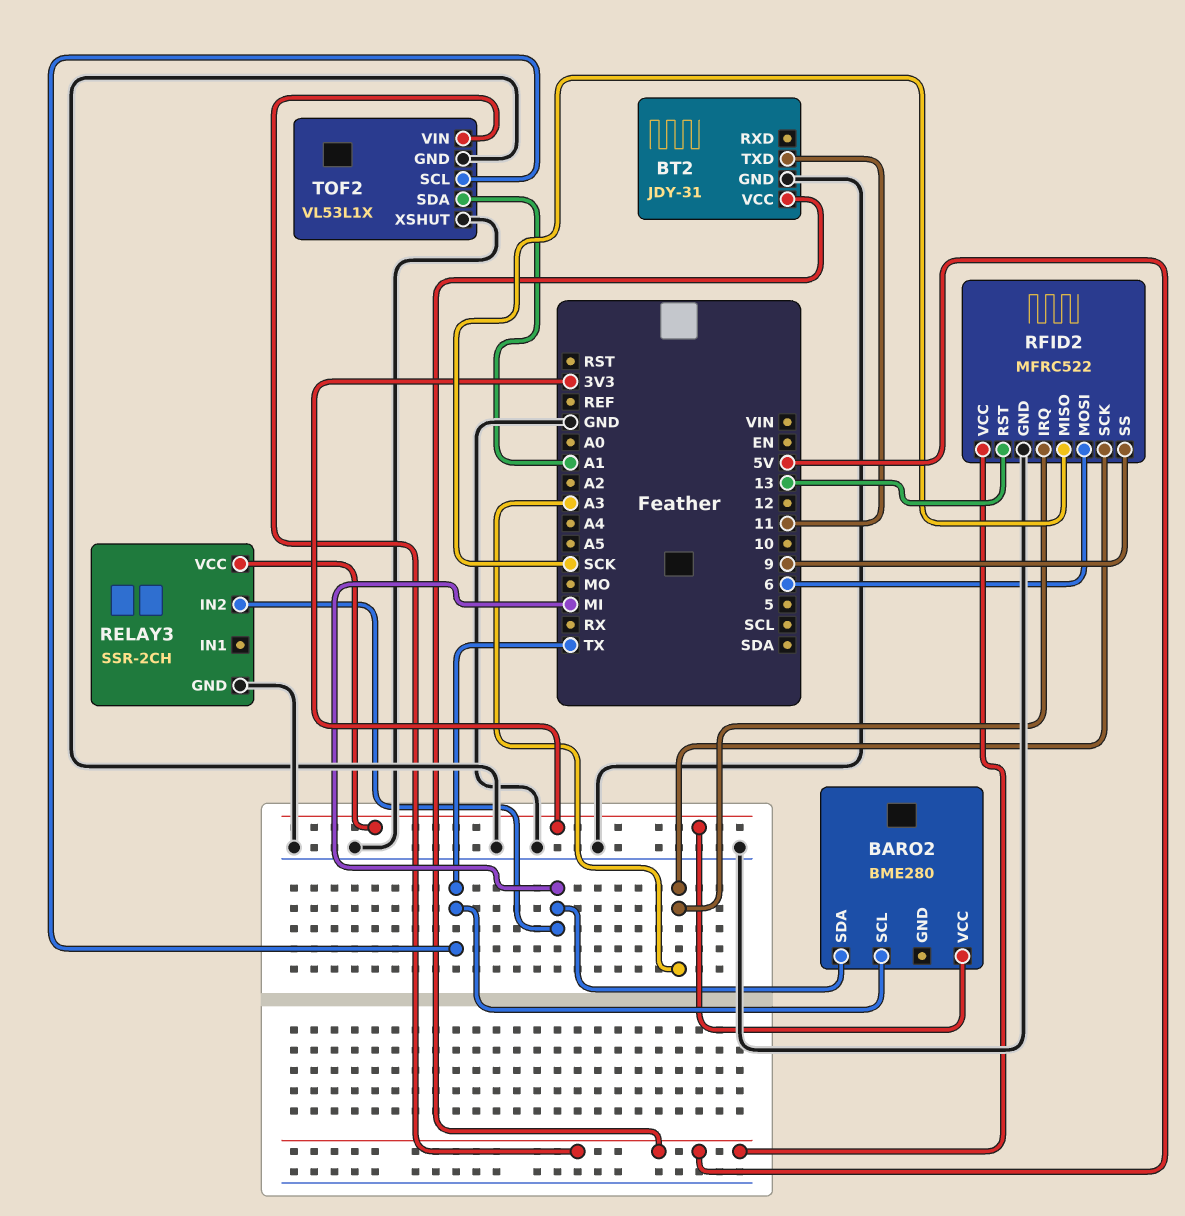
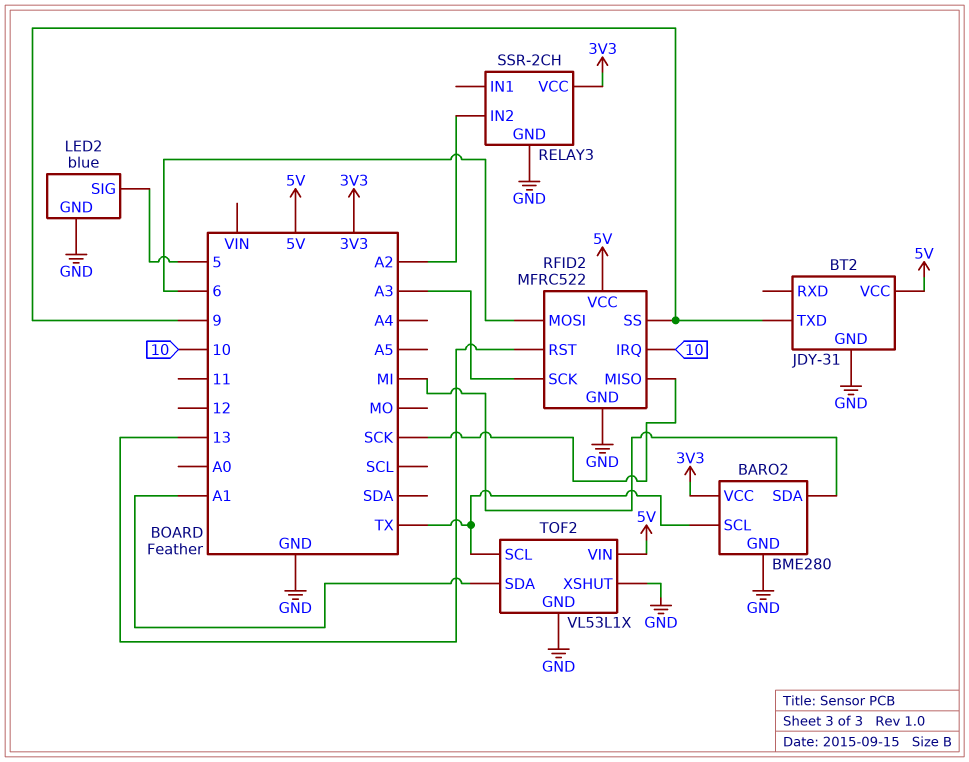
BARO2 pin GND: none -> GND
BT2 pin TXD: 11 -> 9
LED2: none -> blue
LED2 pin GND: none -> GND
LED2 pin SIG: none -> 5
RELAY3 pin IN2: MI -> A2
RFID2 pin IRQ: A3 -> 10

